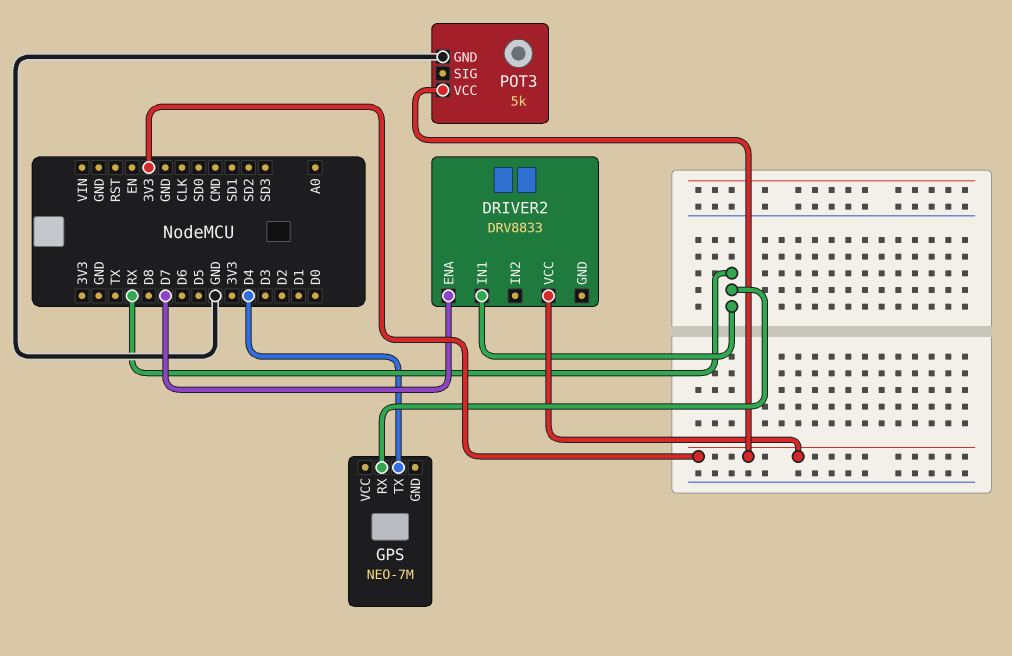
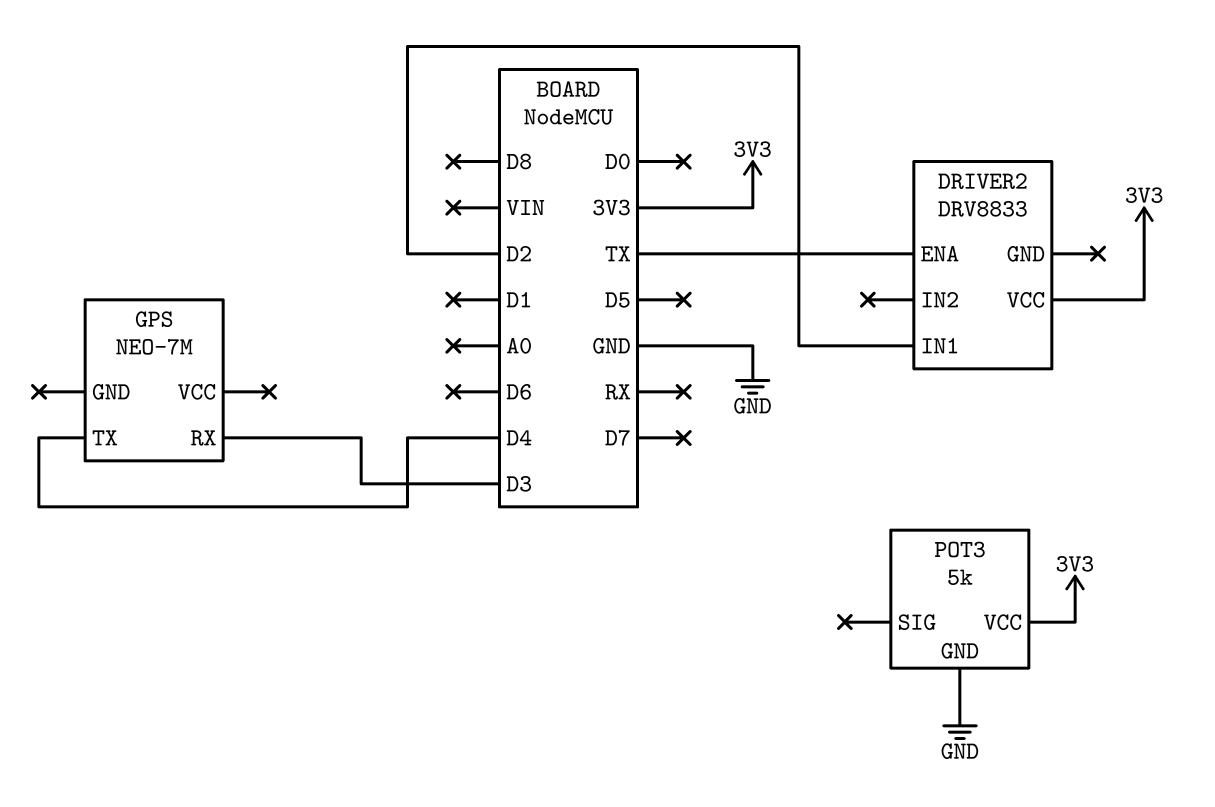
DRIVER2 pin ENA: D7 -> TX
DRIVER2 pin IN1: RX -> D2
GPS pin RX: RX -> D3

